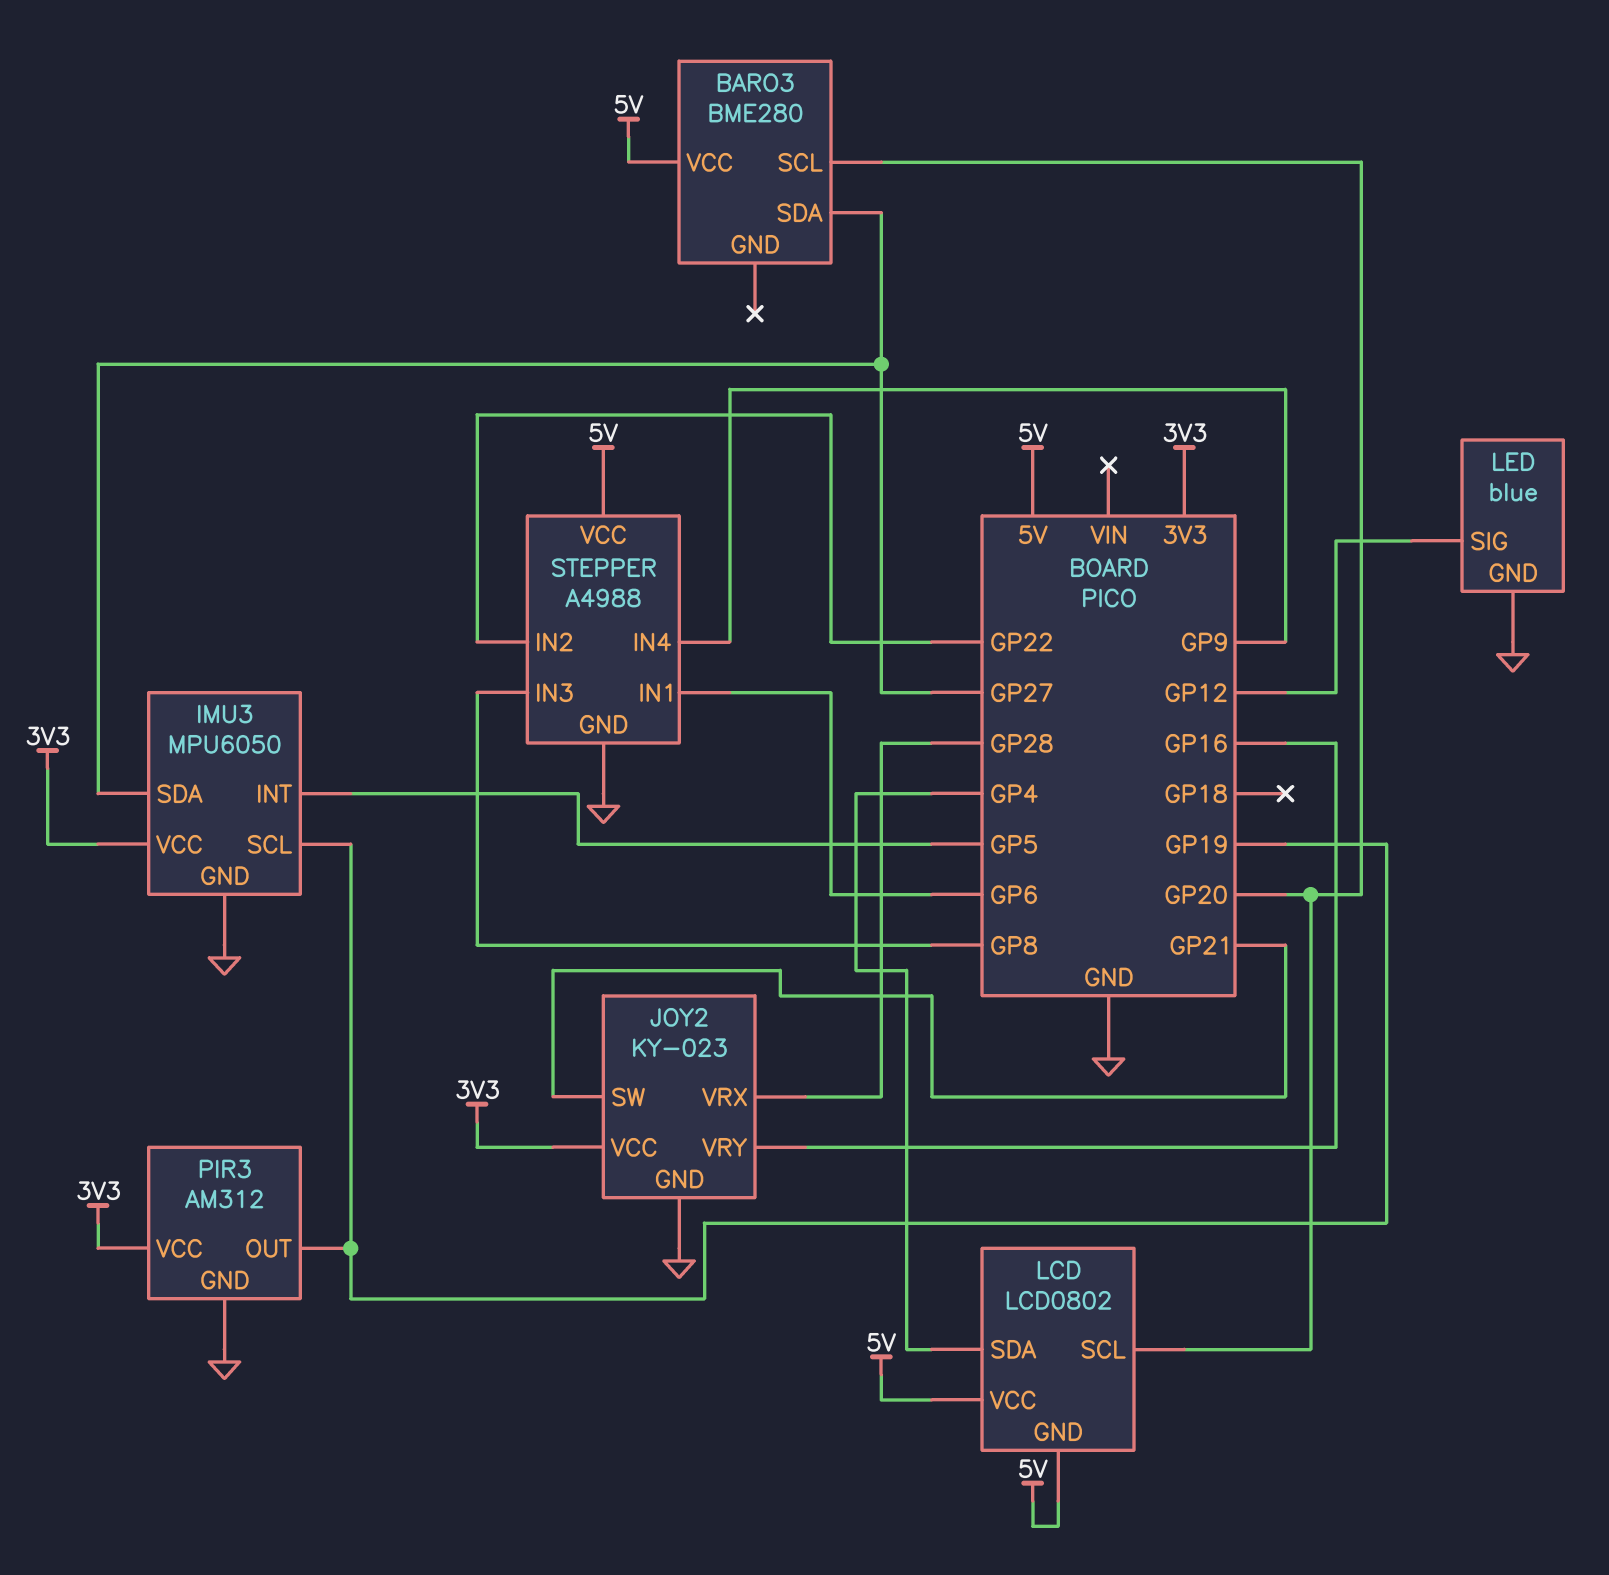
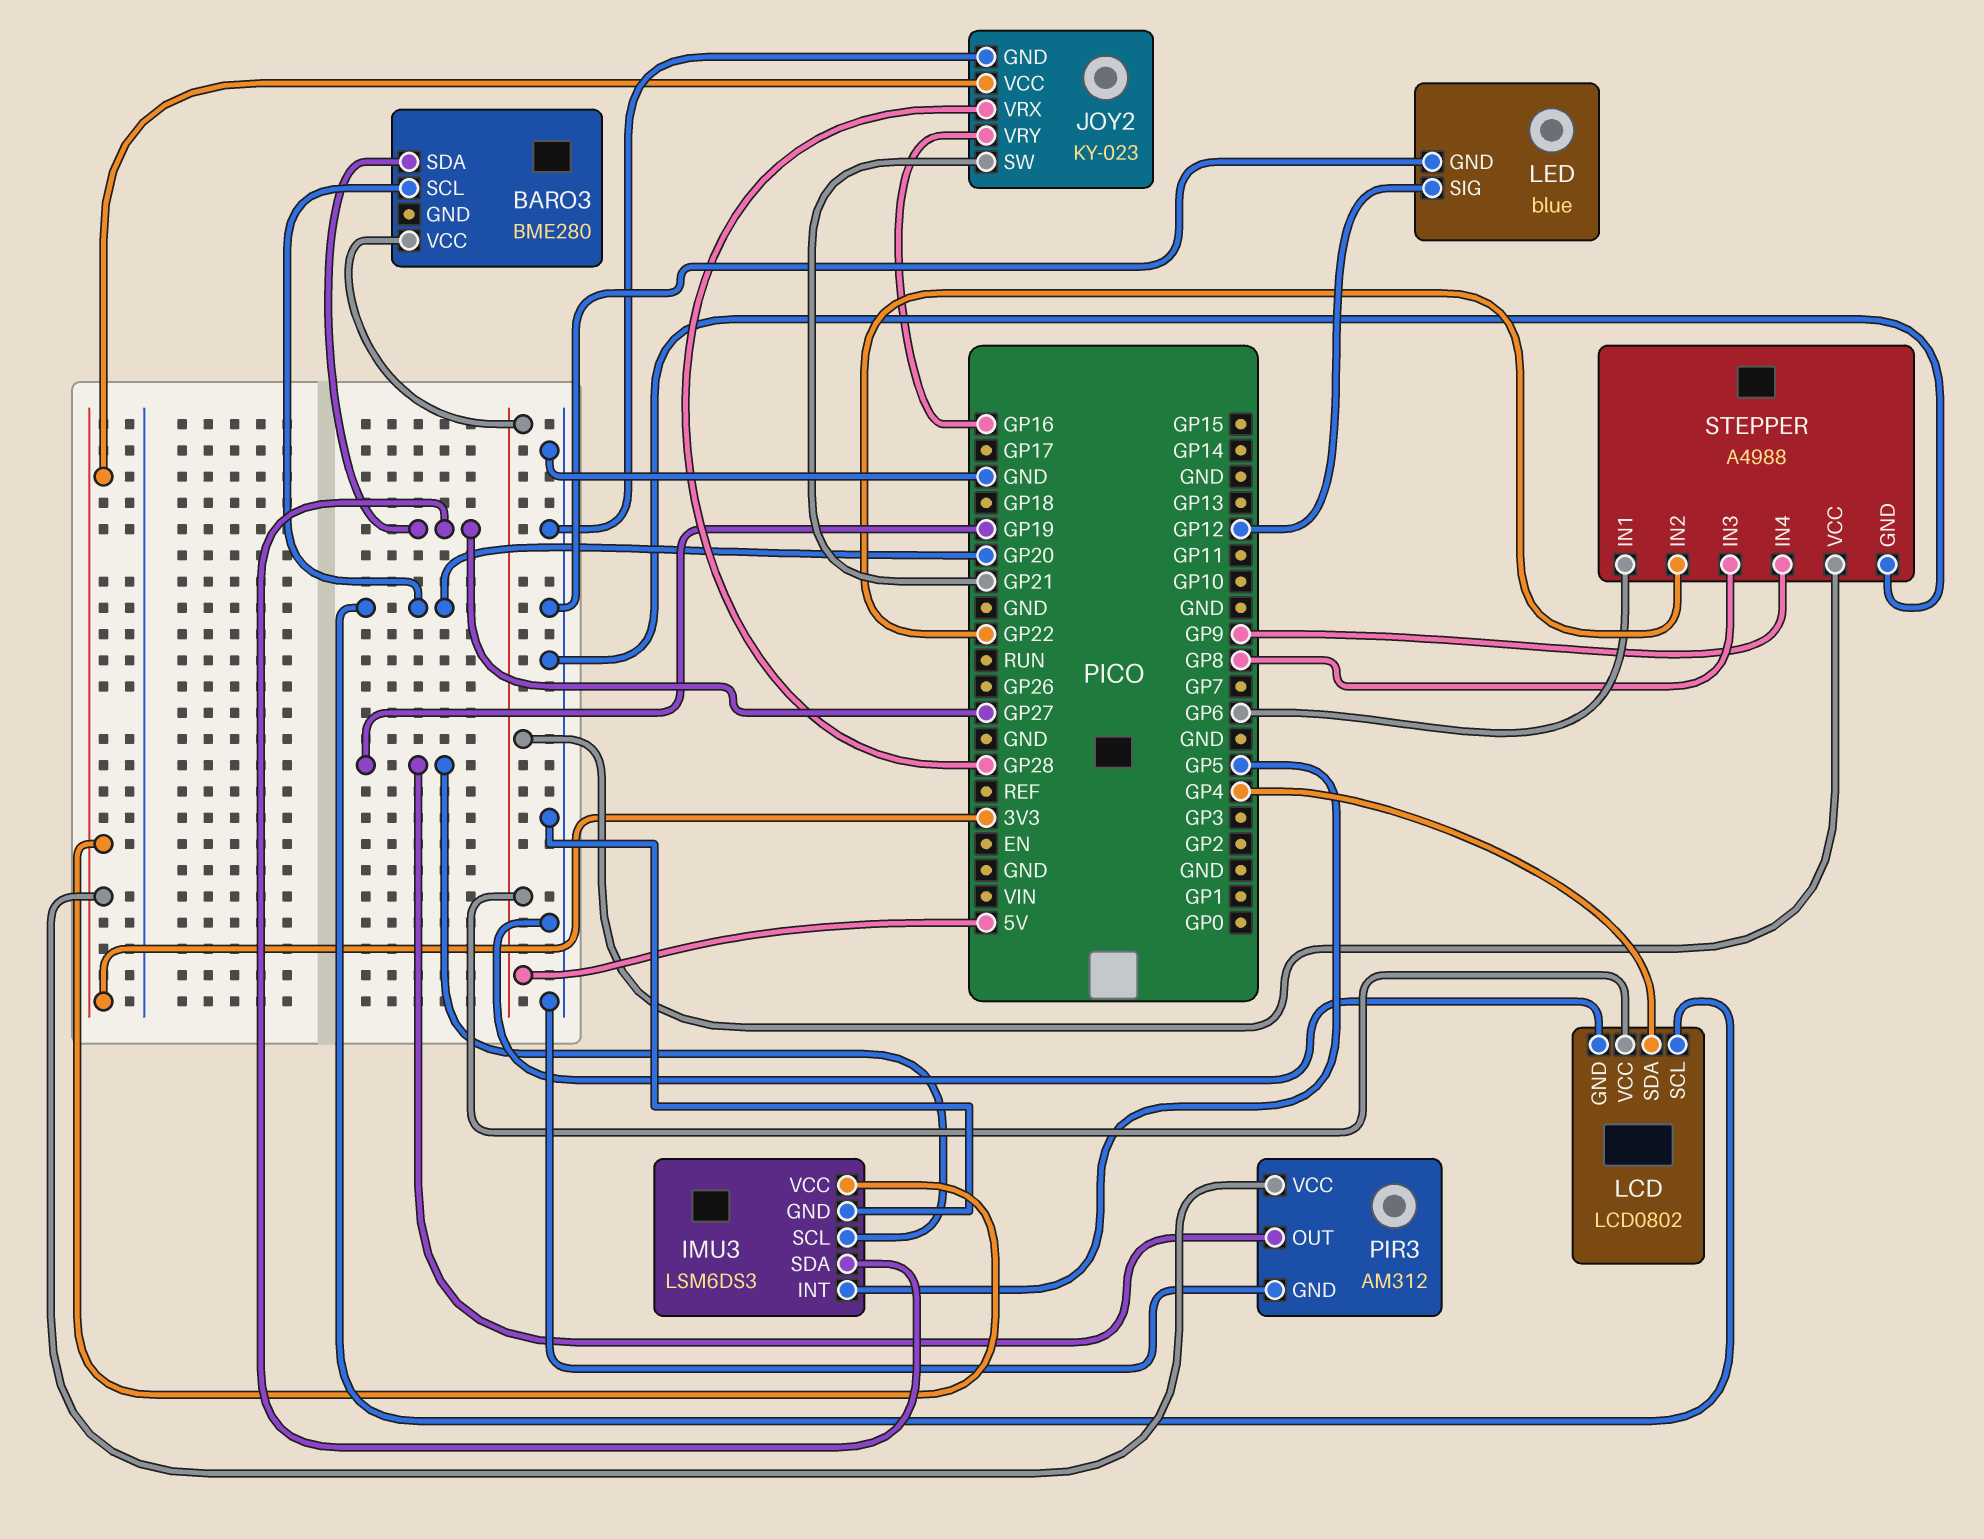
IMU3: MPU6050 -> LSM6DS3
LCD pin GND: 5V -> GND

